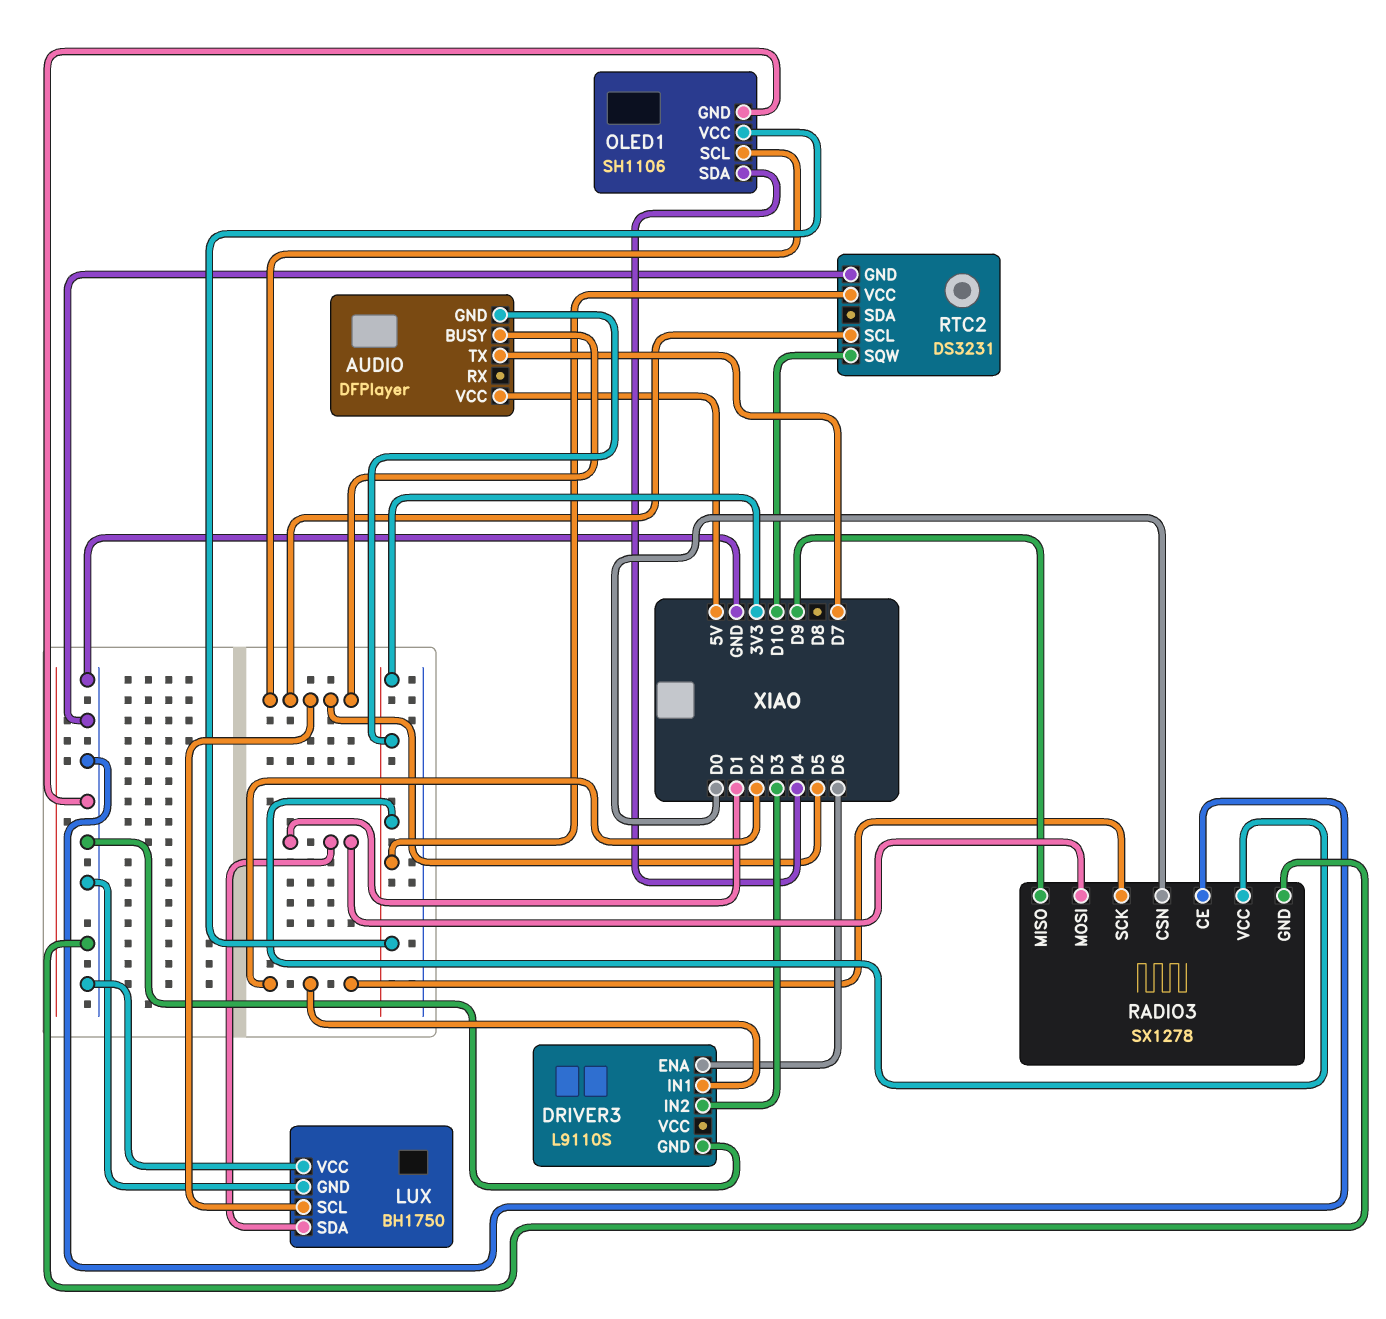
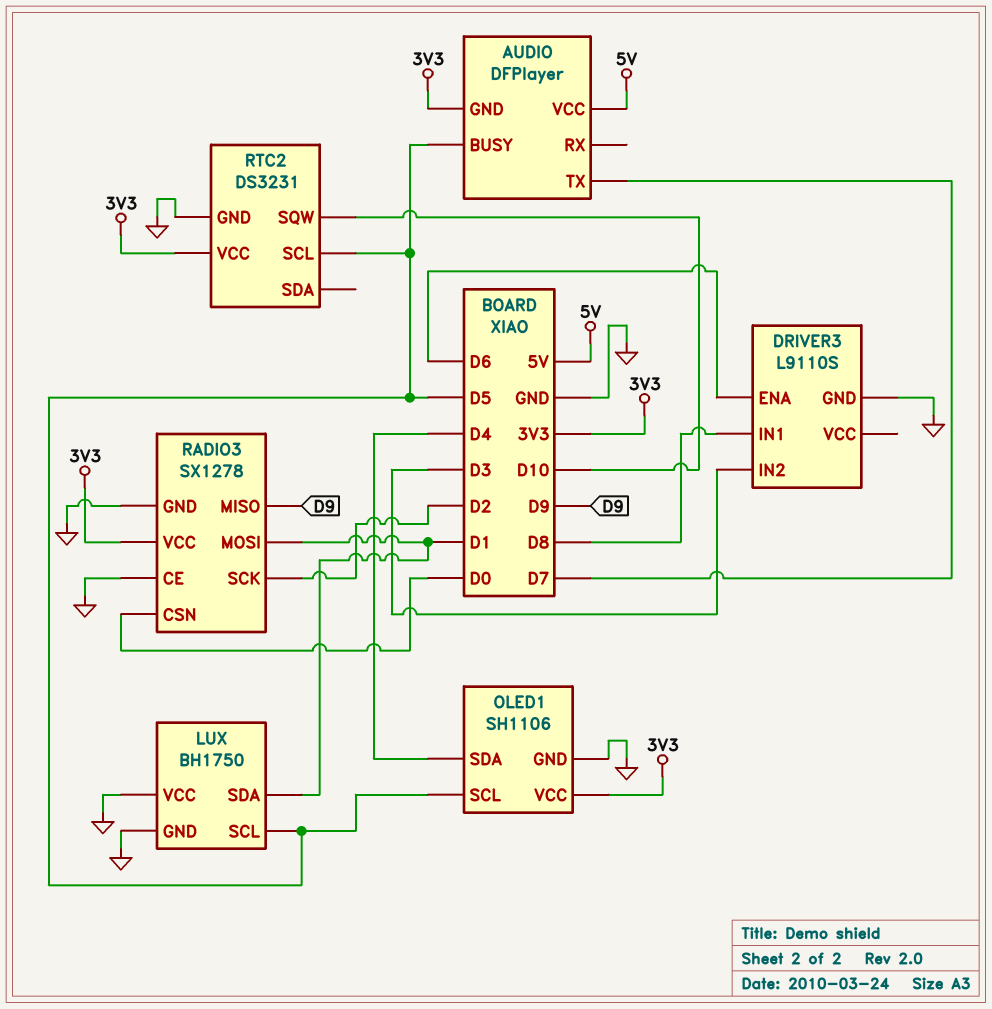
DRIVER3 pin IN1: D2 -> D8

